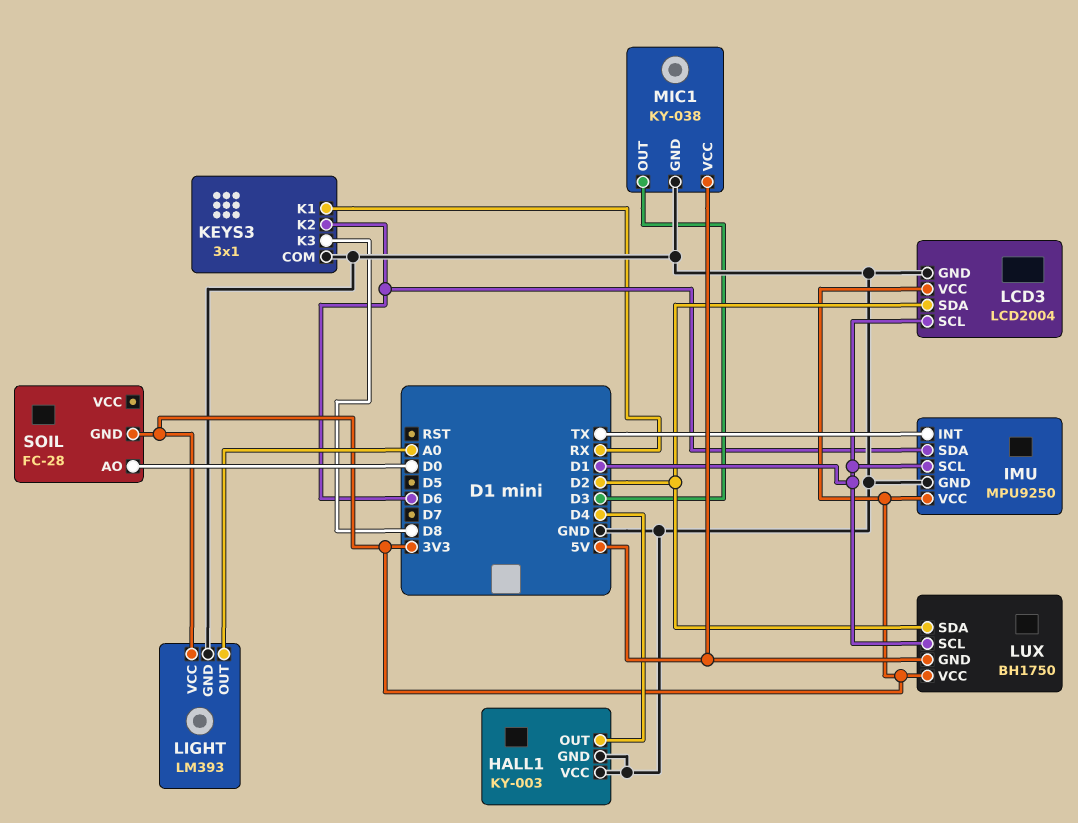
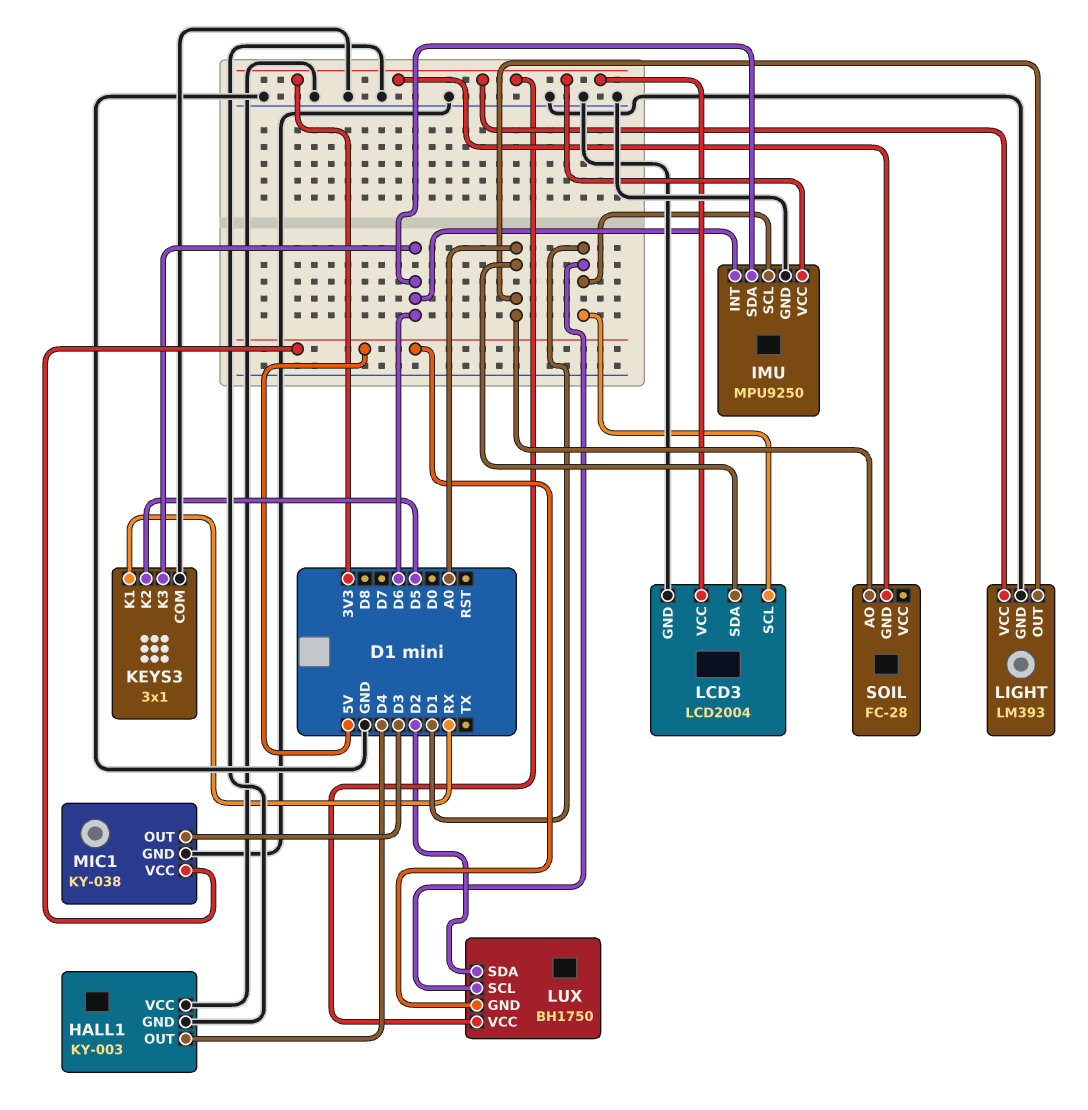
IMU pin INT: TX -> D6
KEYS3 pin K2: D6 -> D5
KEYS3 pin K3: D8 -> D6
LCD3 pin SDA: D2 -> A0
SOIL pin AO: D0 -> A0

